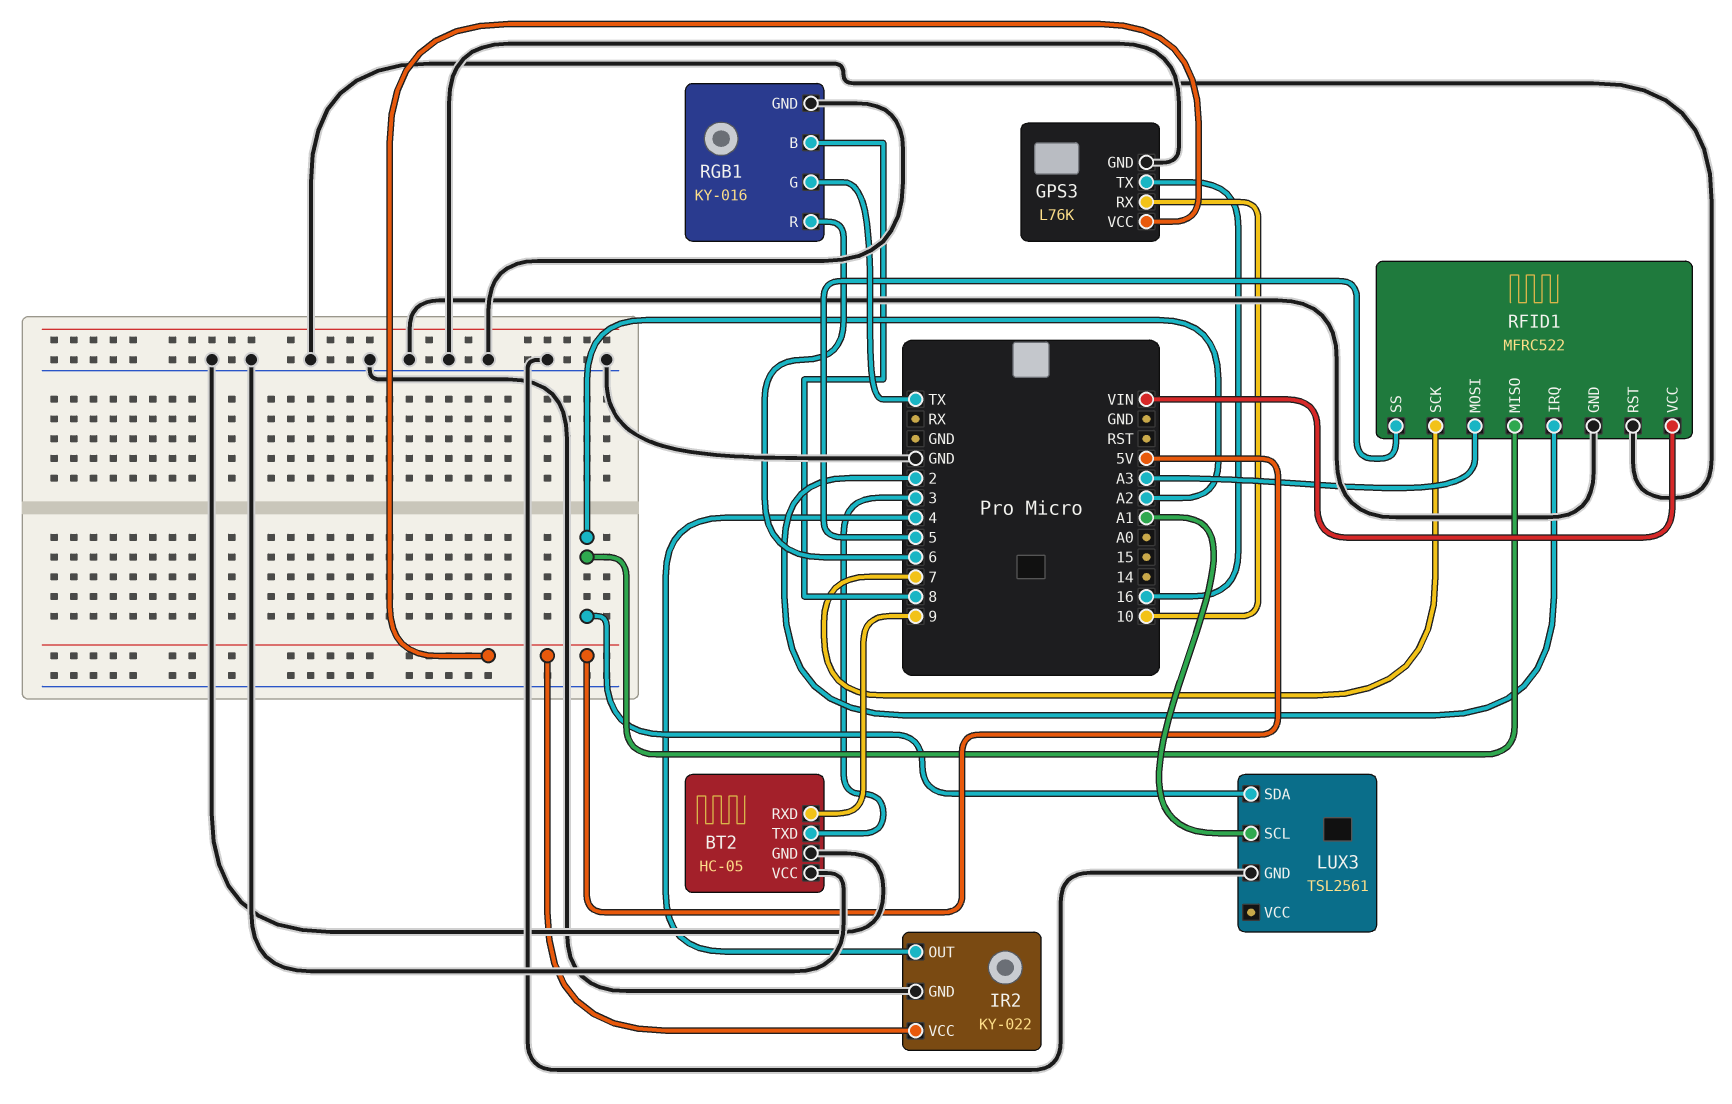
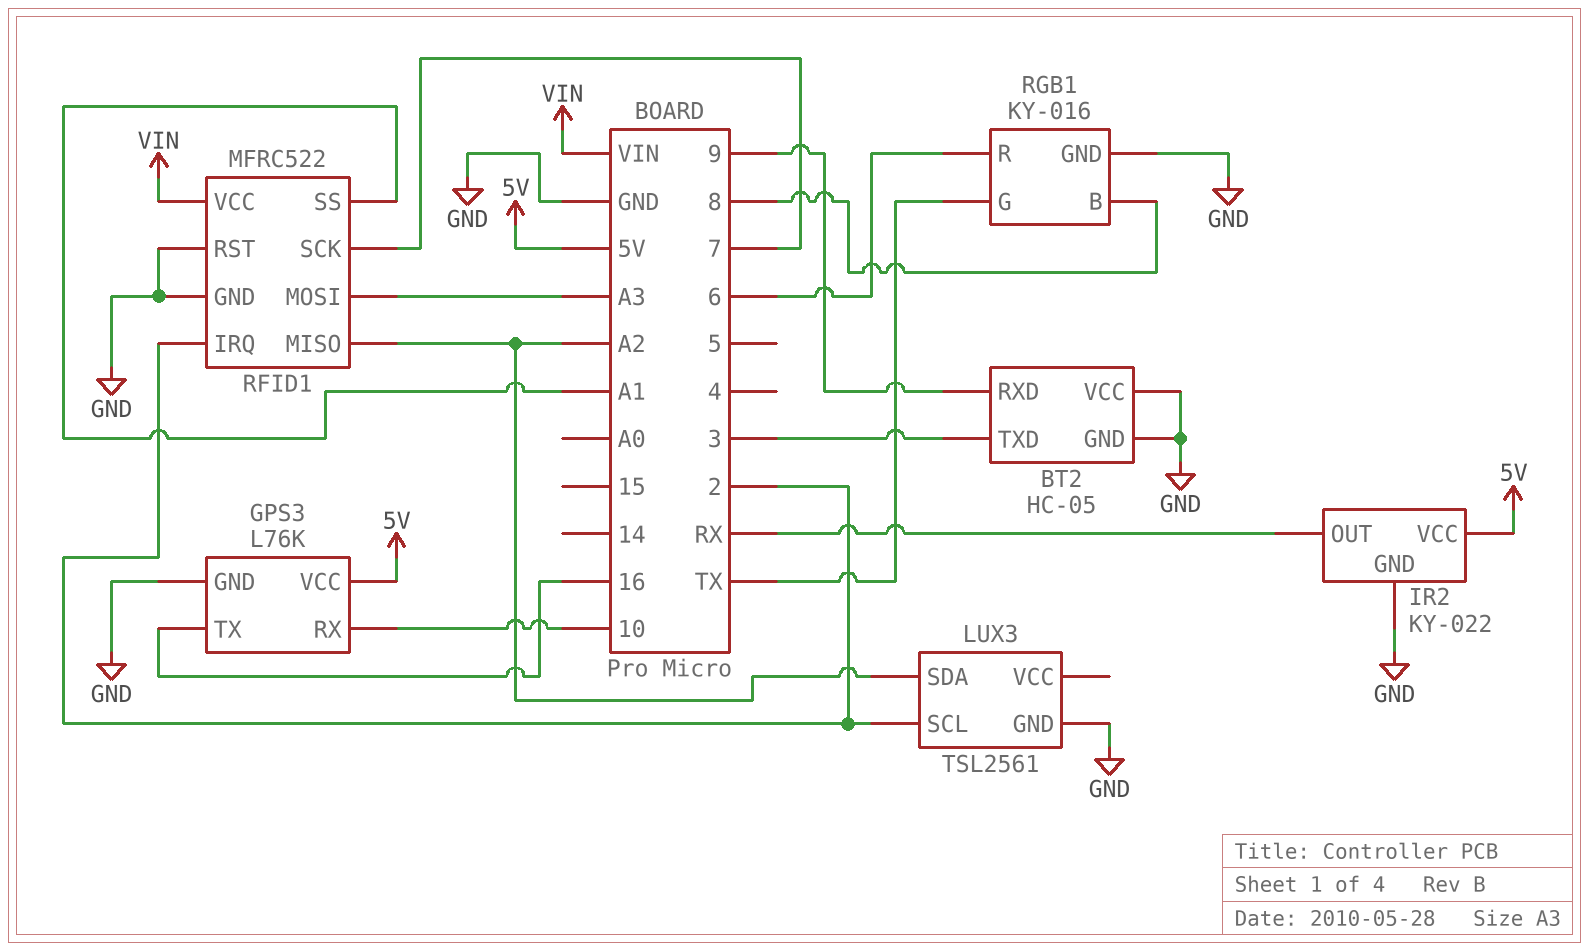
IR2 pin OUT: 4 -> RX
LUX3 pin SCL: A1 -> 2
RFID1 pin SS: 5 -> A1

